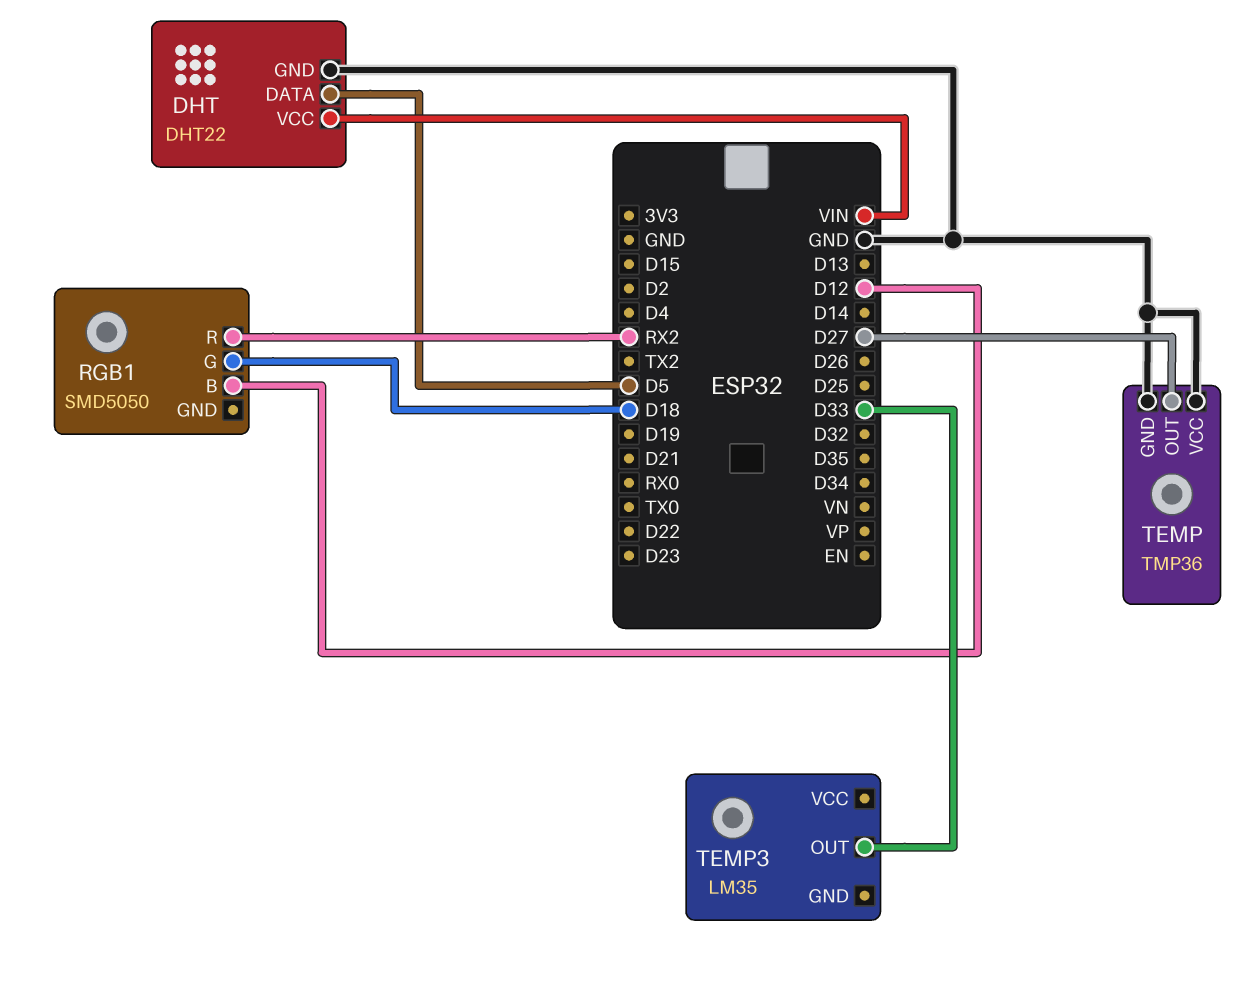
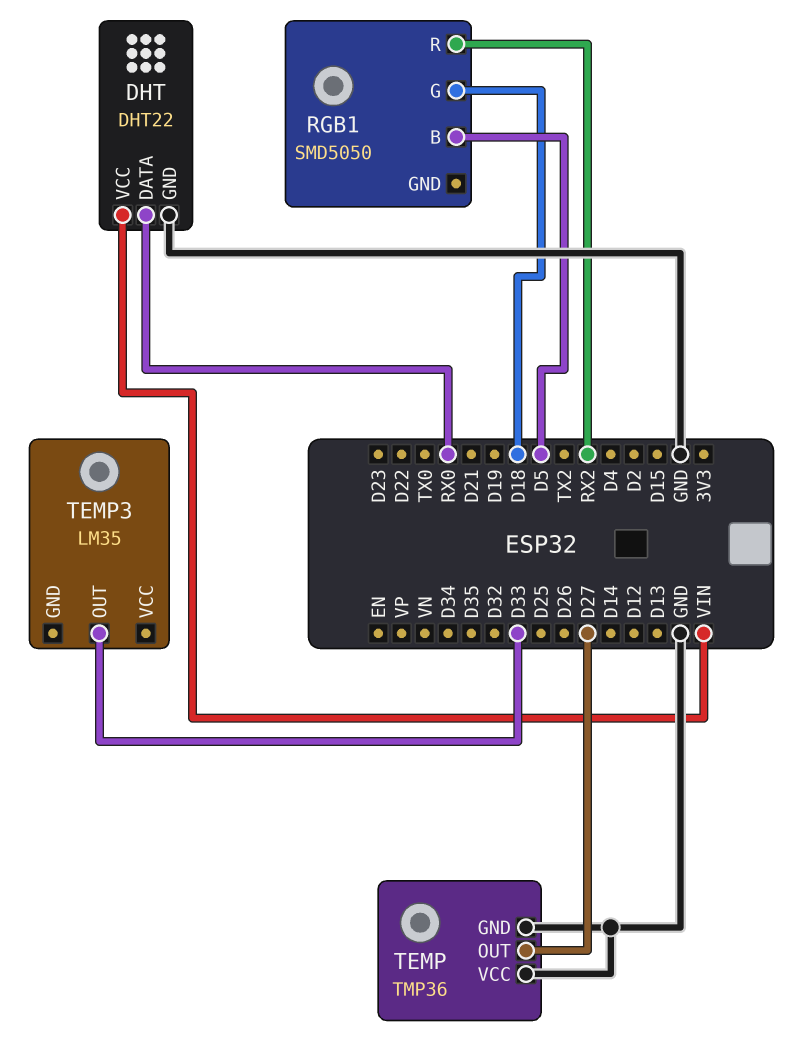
DHT pin DATA: D5 -> RX0
RGB1 pin B: D12 -> D5

